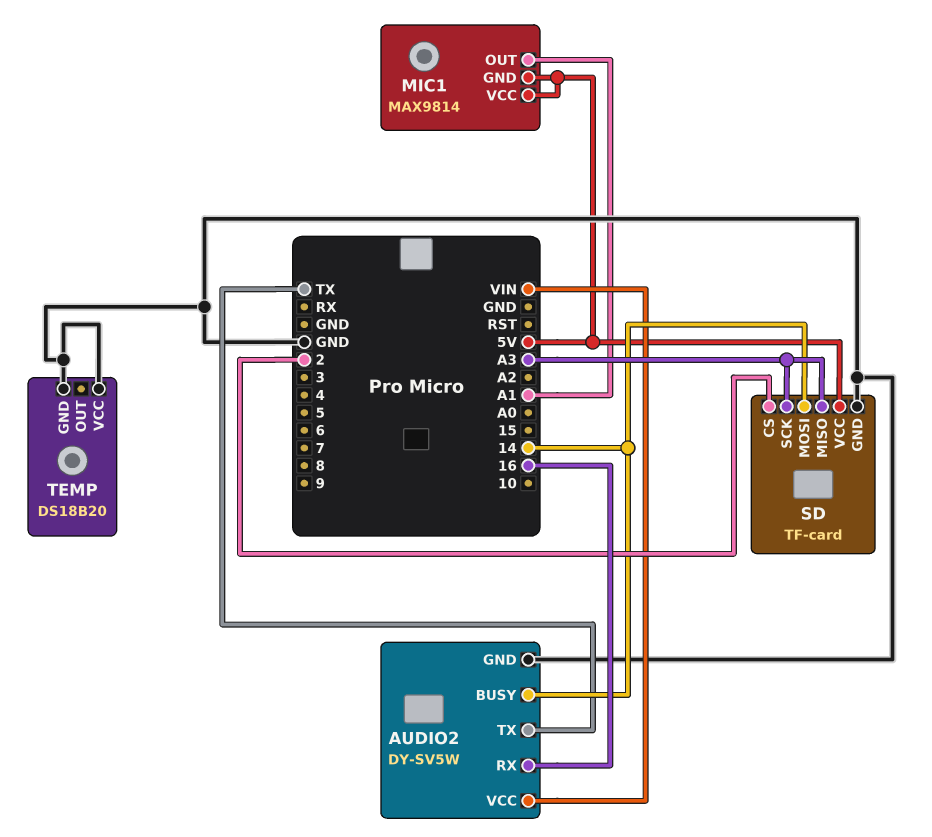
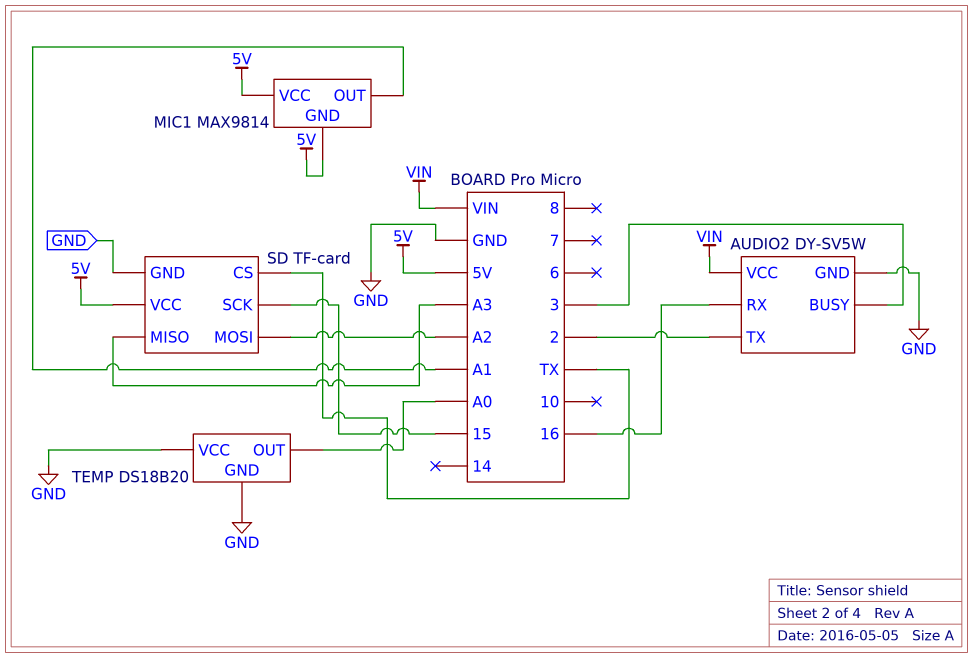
AUDIO2 pin BUSY: 14 -> 3
AUDIO2 pin TX: TX -> 2
SD pin CS: 2 -> TX
SD pin MOSI: 14 -> A2
SD pin SCK: A3 -> 15
TEMP pin OUT: none -> A0

